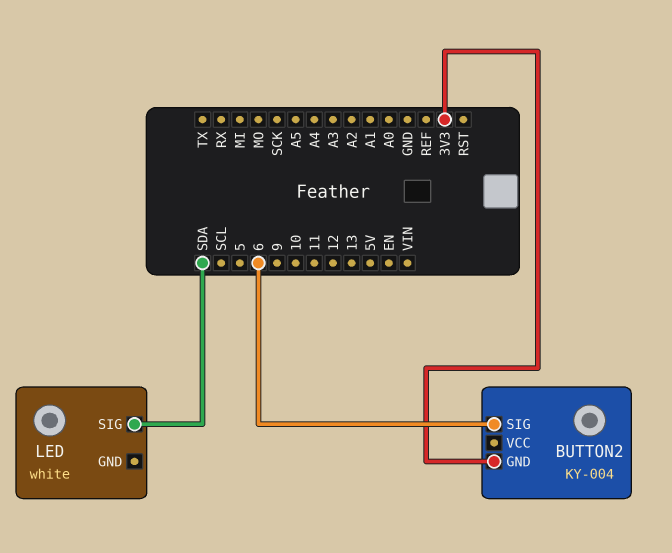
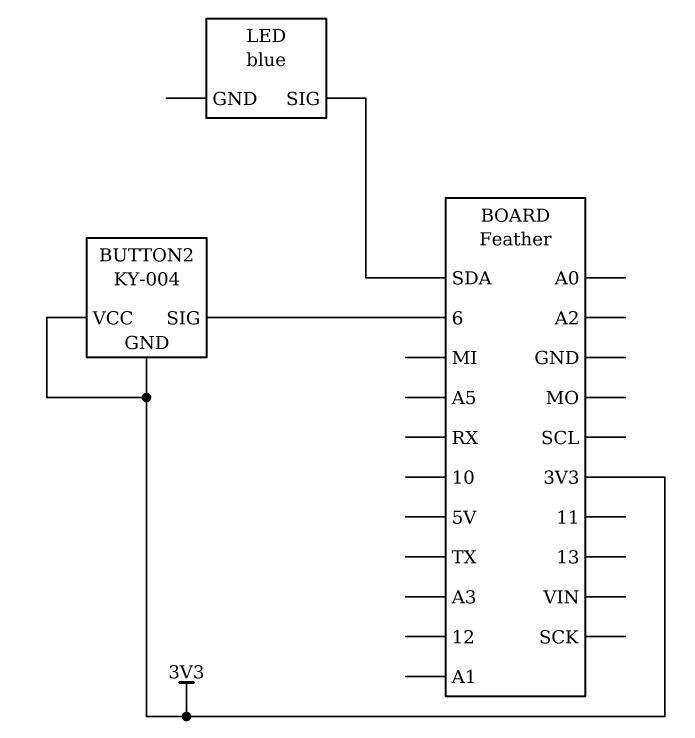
BUTTON2 pin VCC: none -> 3V3
LED: white -> blue

